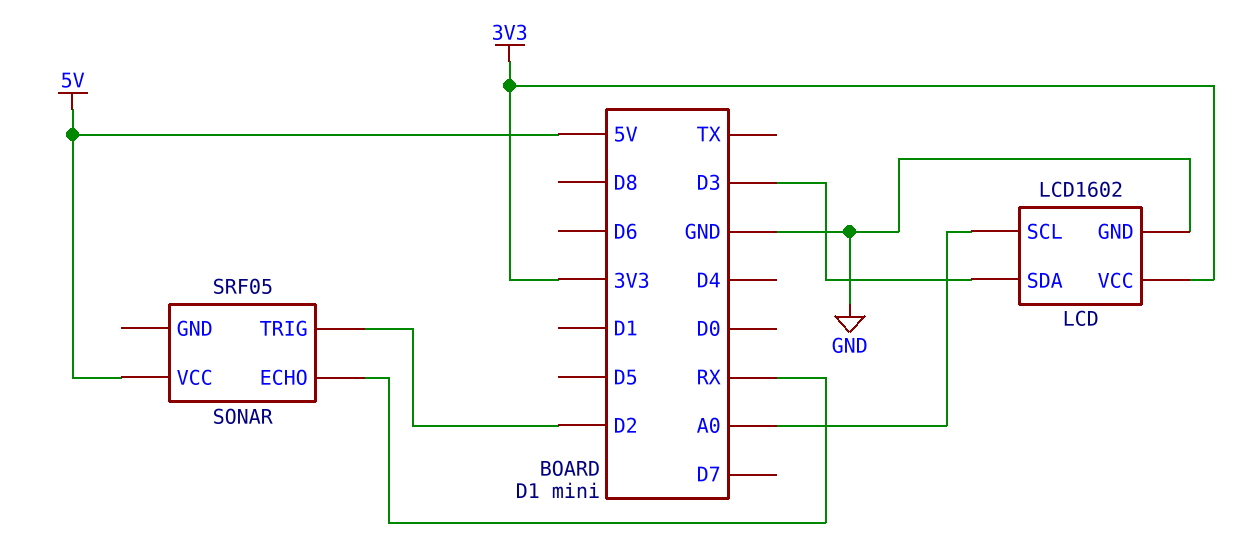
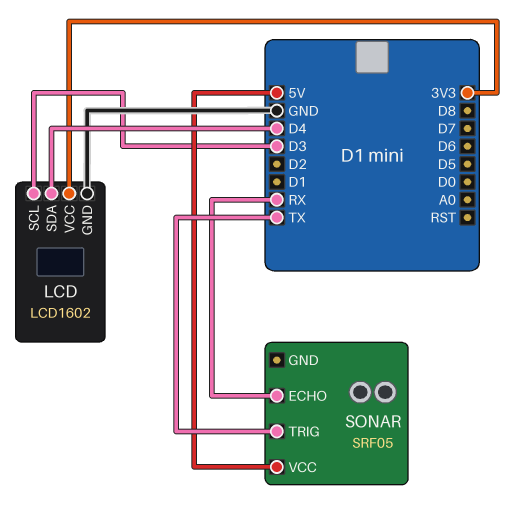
LCD pin SCL: A0 -> D3
LCD pin SDA: D3 -> D4
SONAR pin TRIG: D2 -> TX

